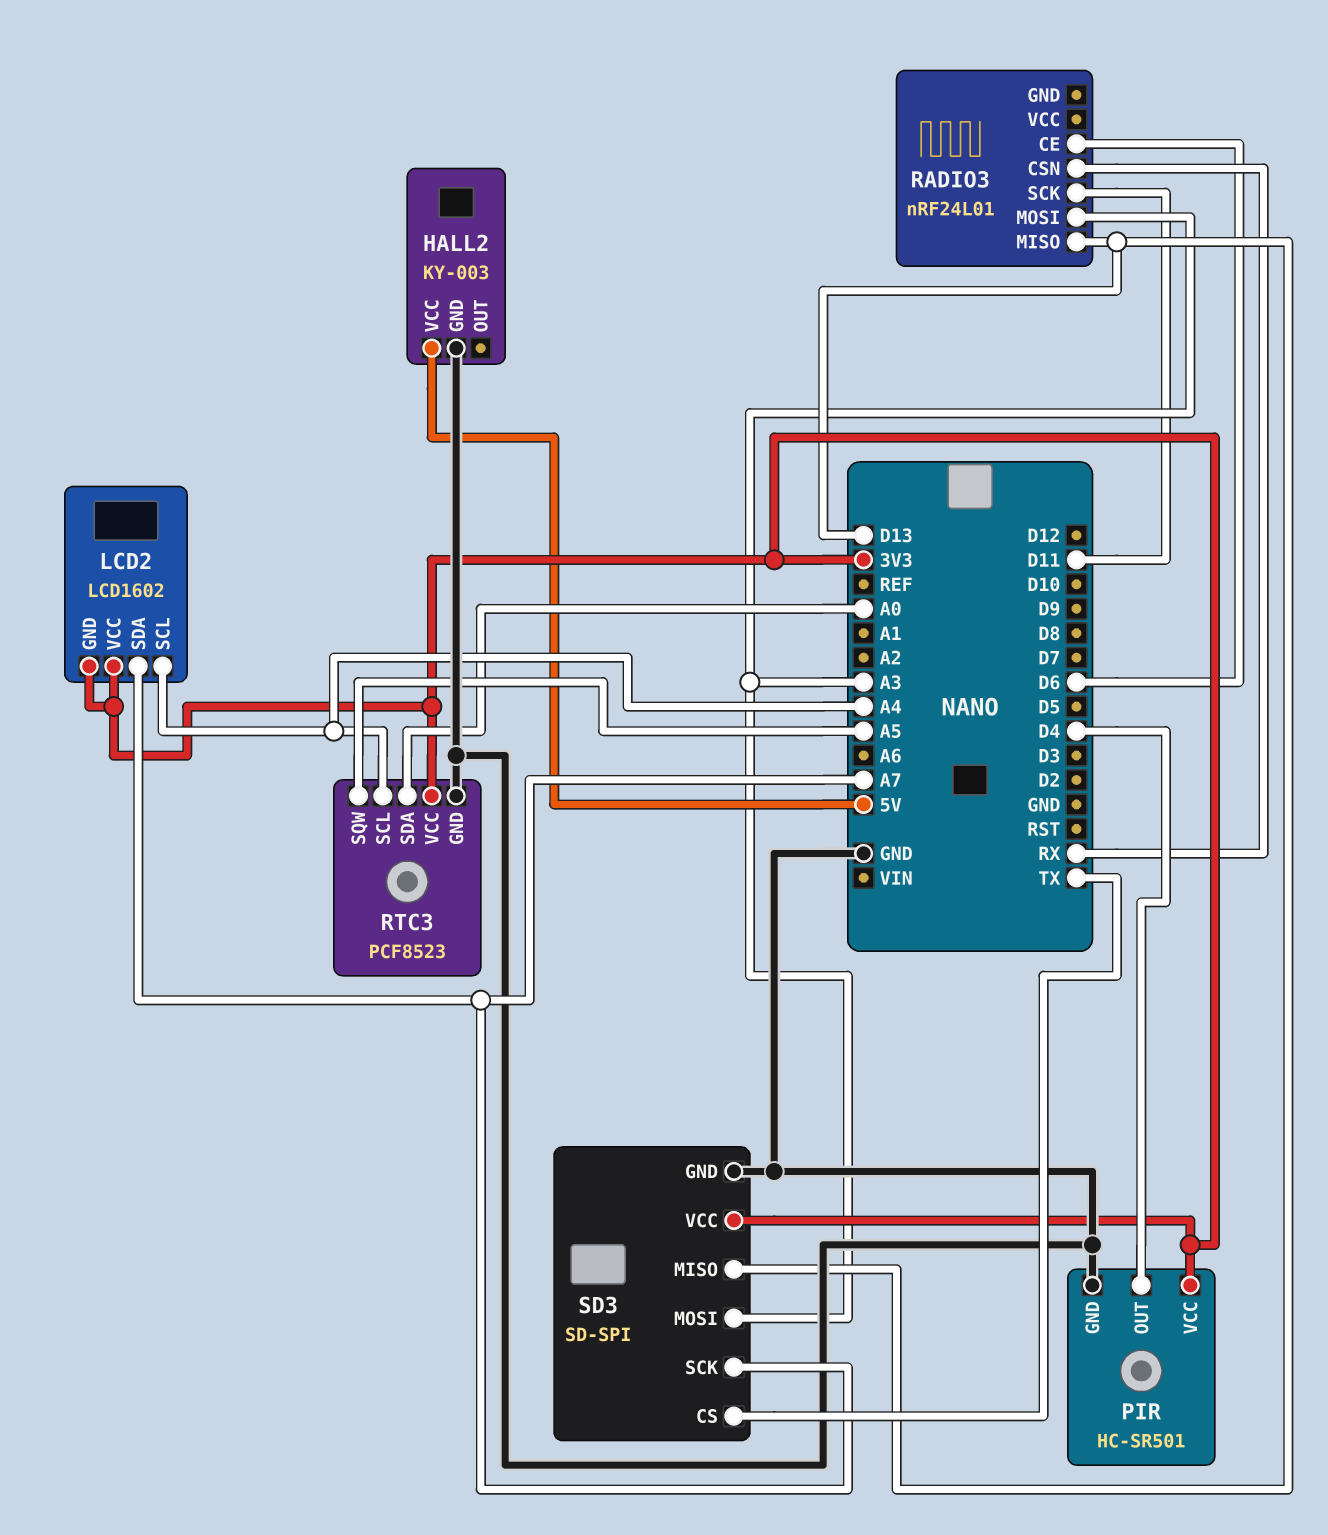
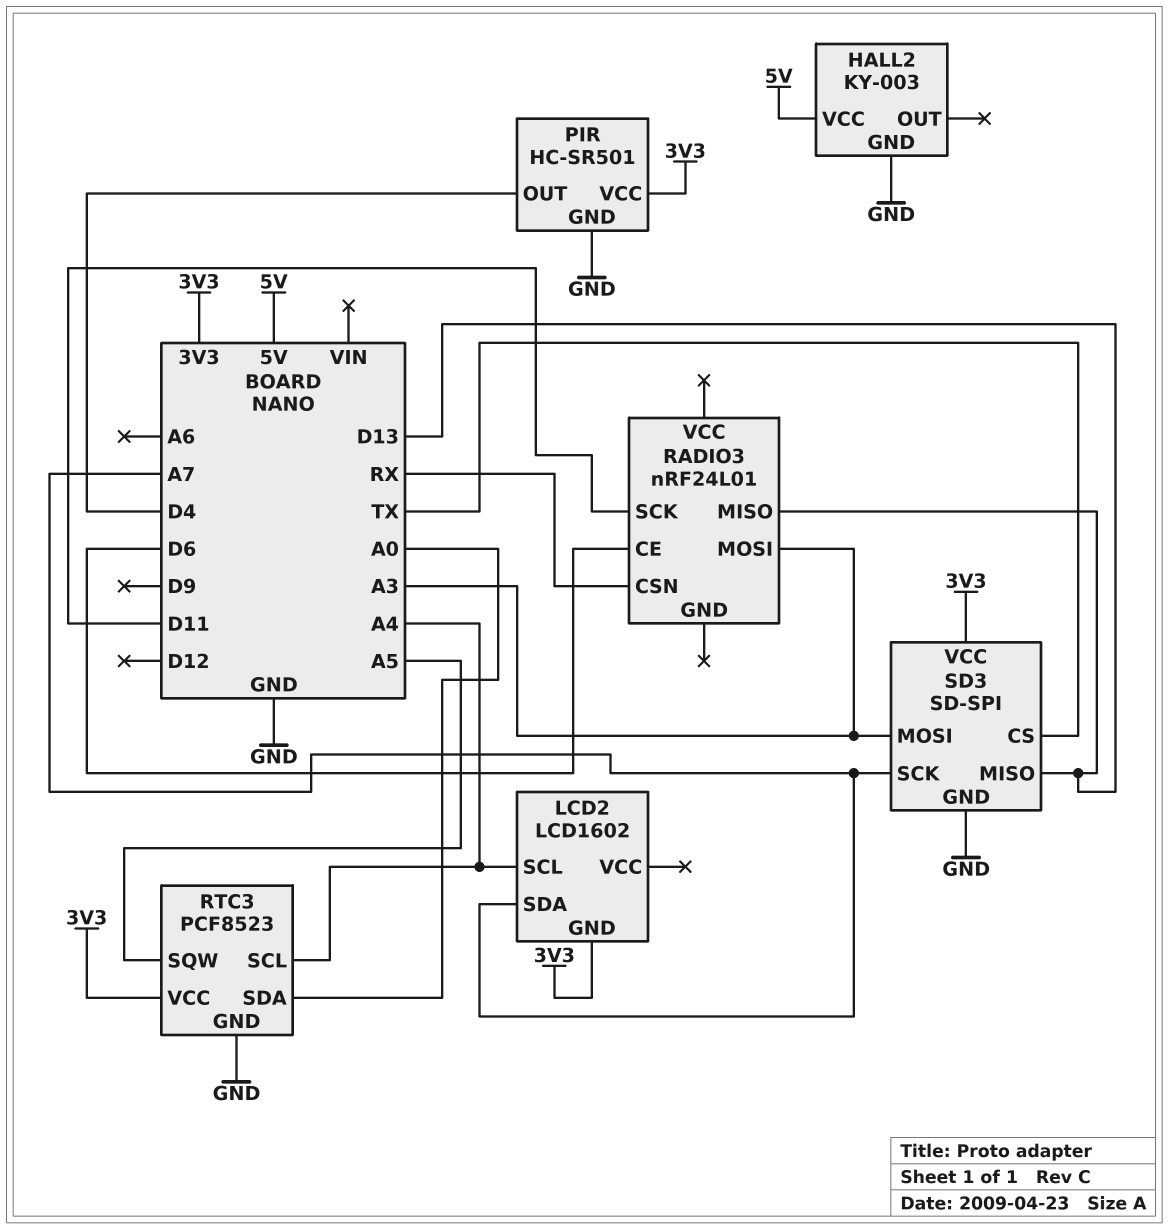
LCD2 pin VCC: 3V3 -> none

